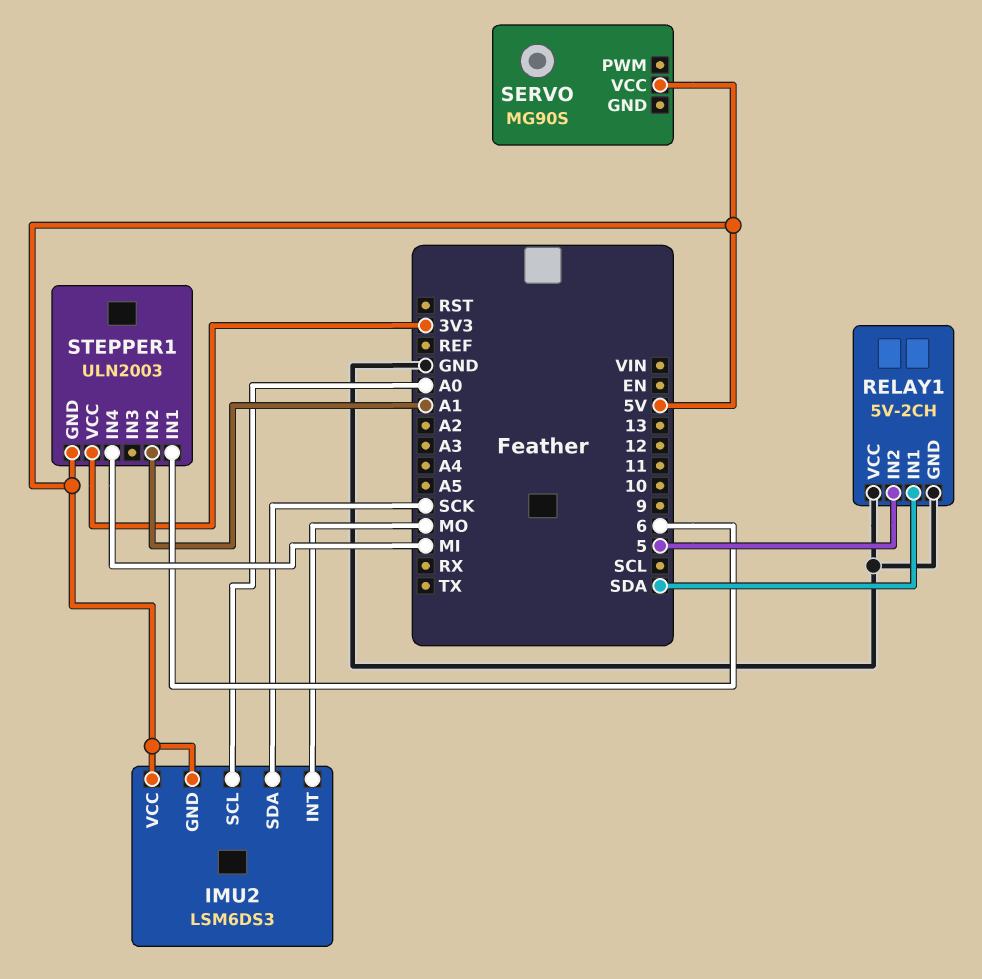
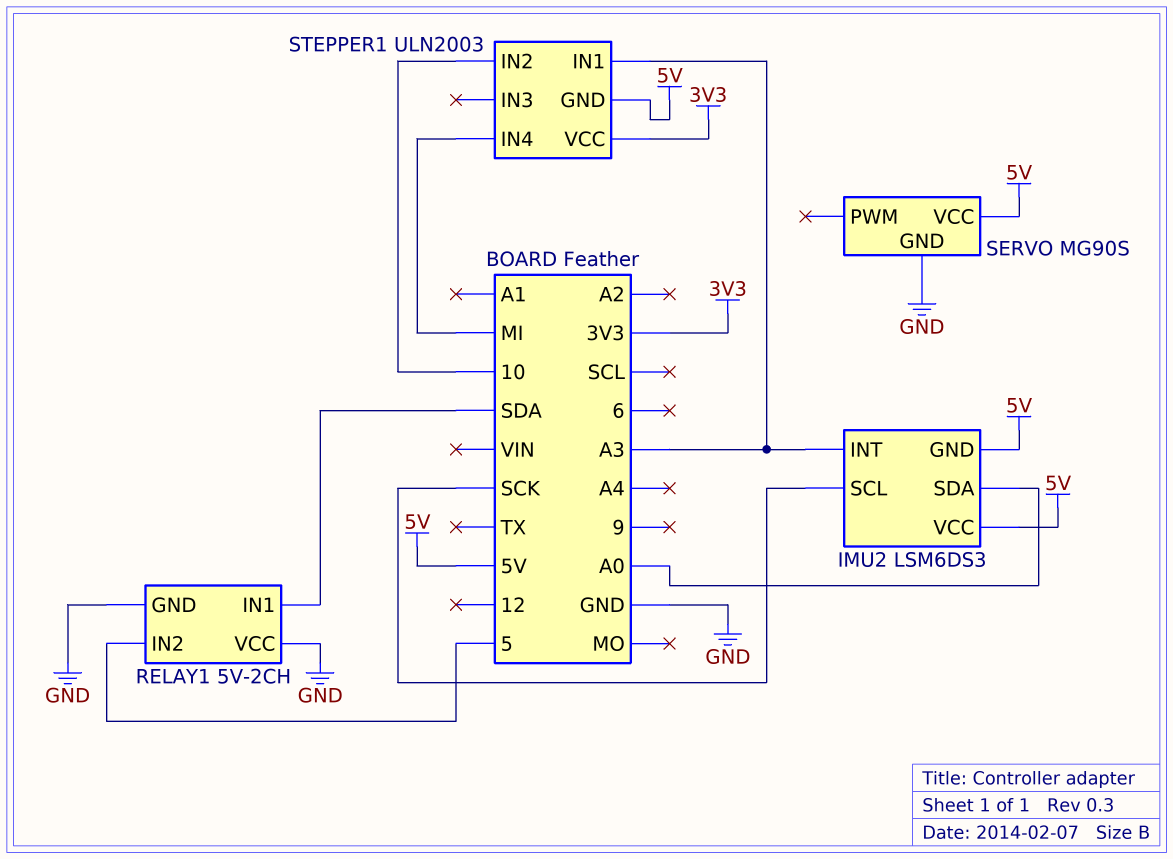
IMU2 pin INT: MO -> A3
IMU2 pin SCL: A0 -> SCK
IMU2 pin SDA: SCK -> A0
SERVO pin GND: none -> GND
STEPPER1 pin IN1: 6 -> A3
STEPPER1 pin IN2: A1 -> 10

